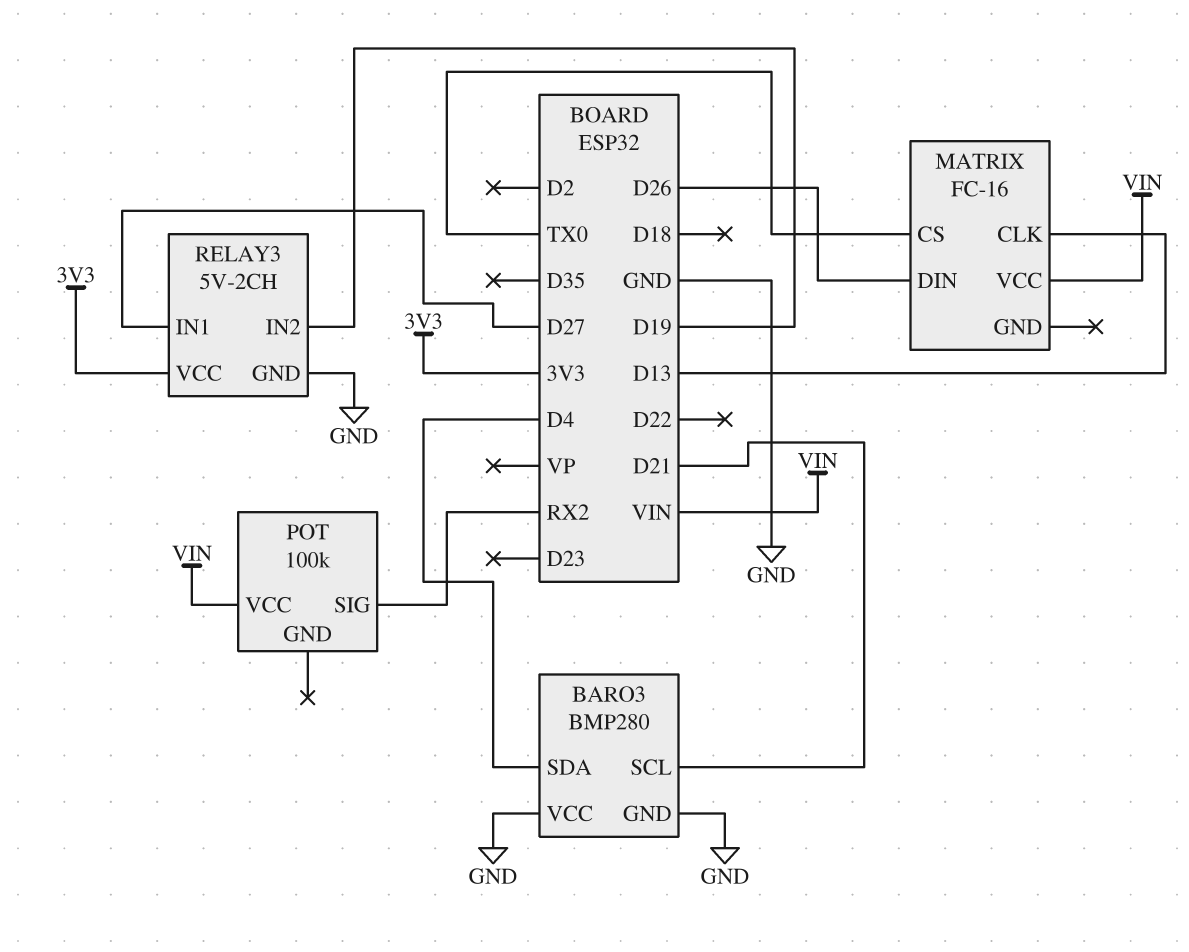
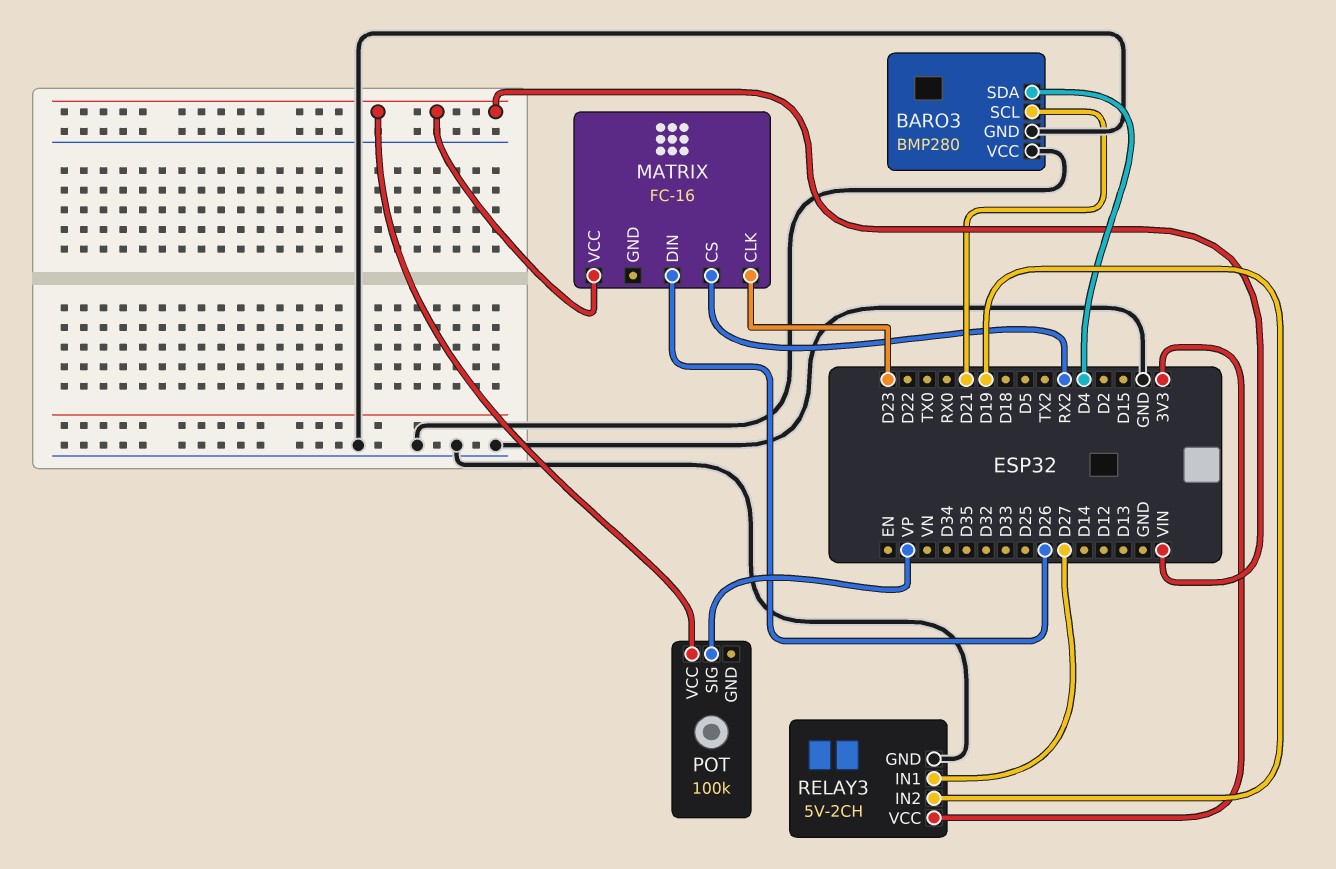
MATRIX pin CLK: D13 -> D23
MATRIX pin CS: TX0 -> RX2
POT pin SIG: RX2 -> VP

